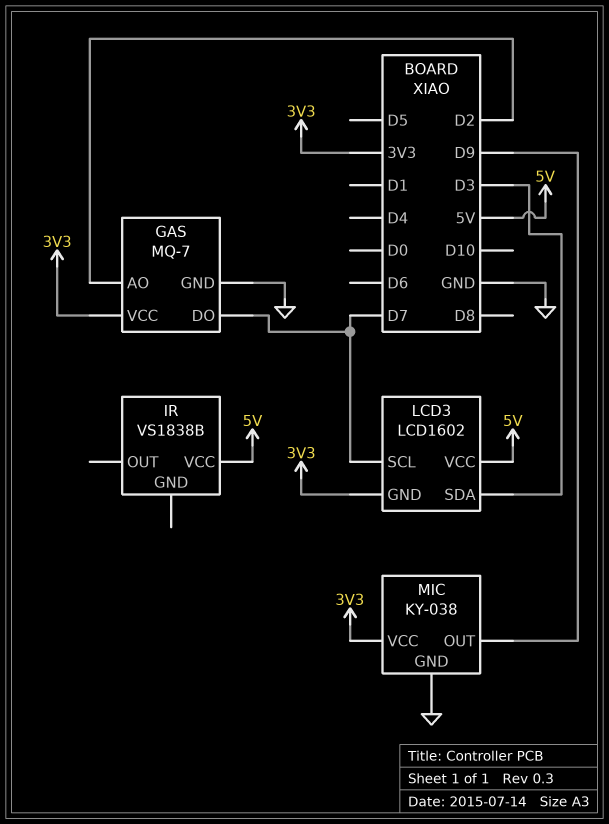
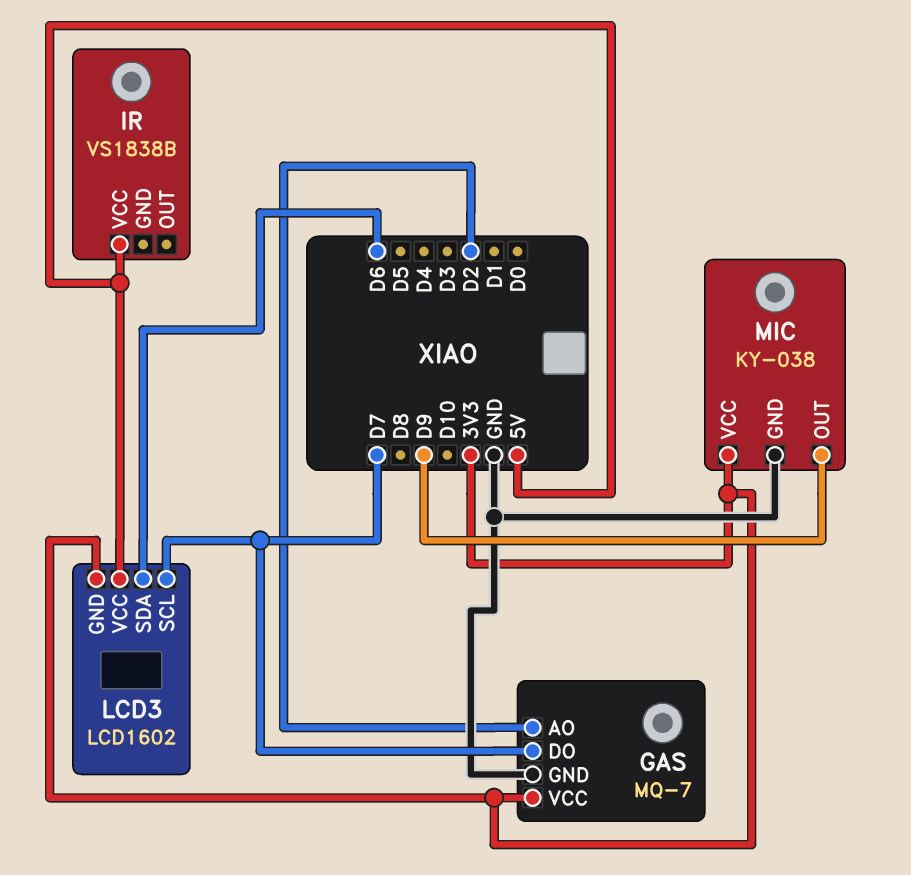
LCD3 pin SDA: D3 -> D6

